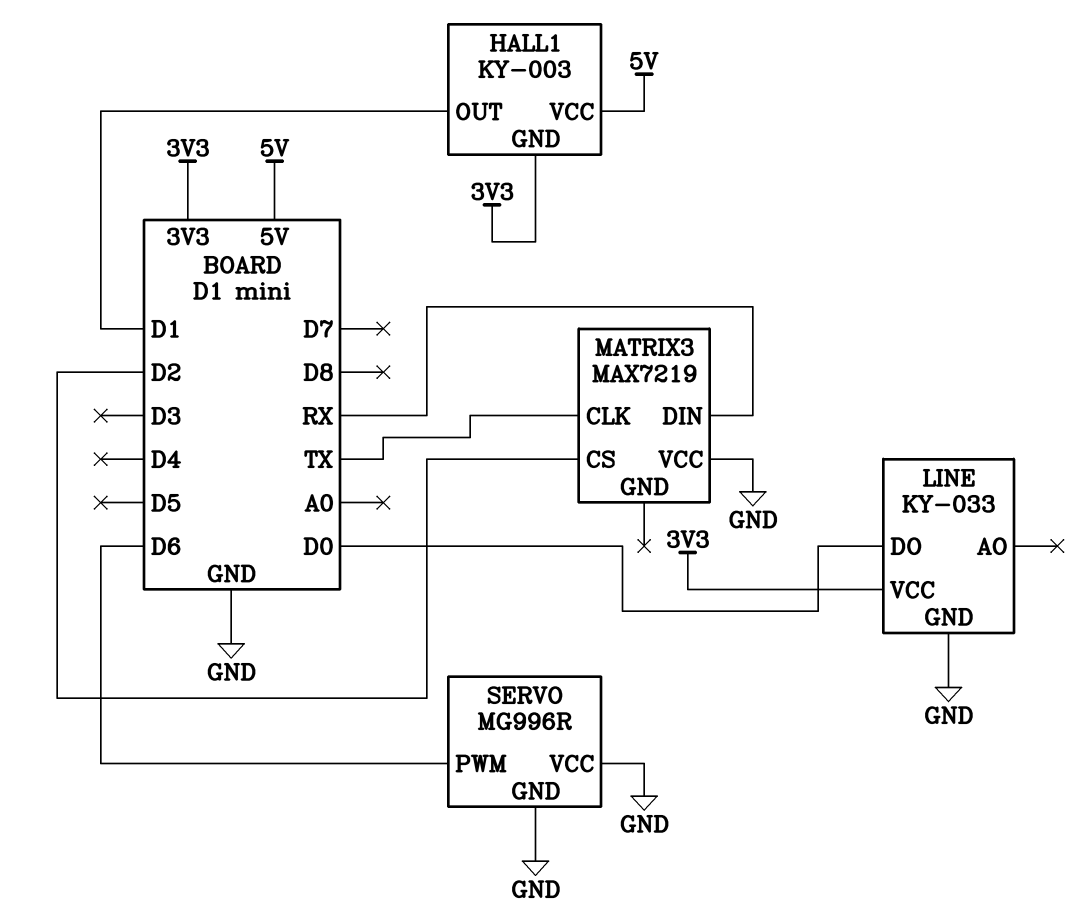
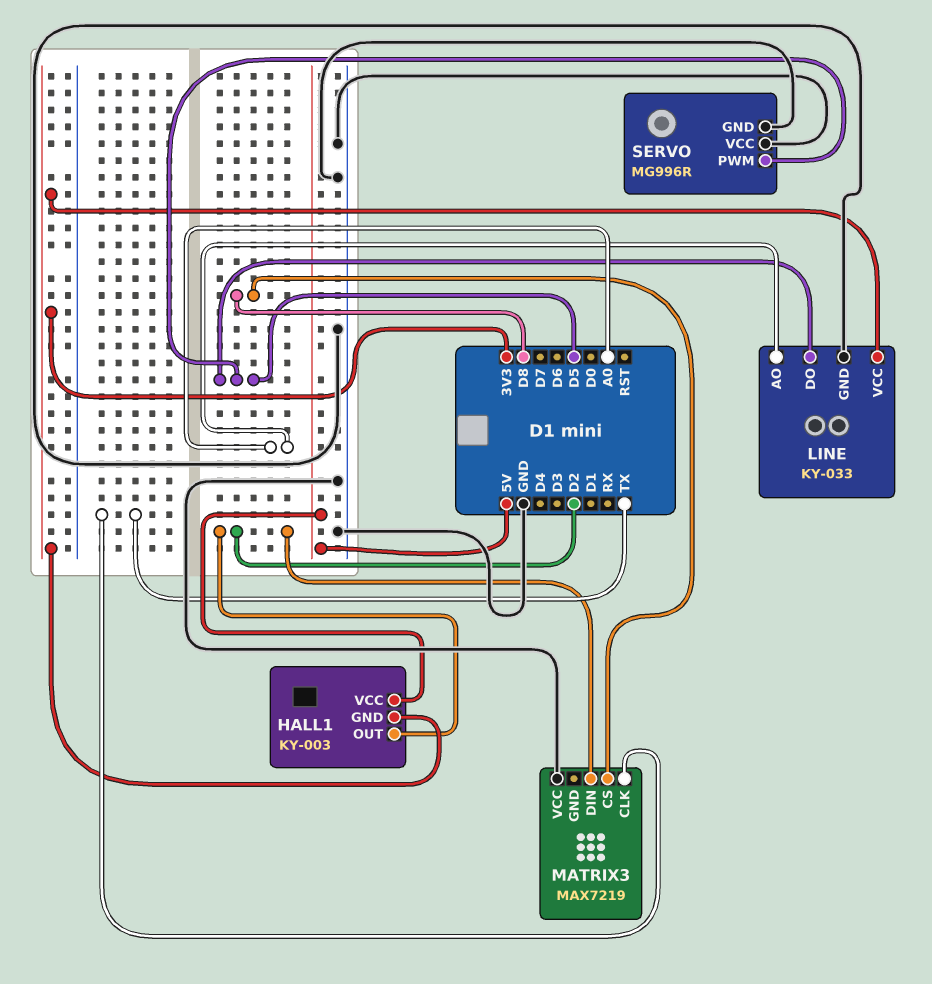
HALL1 pin OUT: D1 -> D2
LINE pin AO: none -> A0
LINE pin DO: D0 -> D5
MATRIX3 pin CS: D2 -> D8
MATRIX3 pin DIN: RX -> D2
SERVO pin PWM: D6 -> D5

